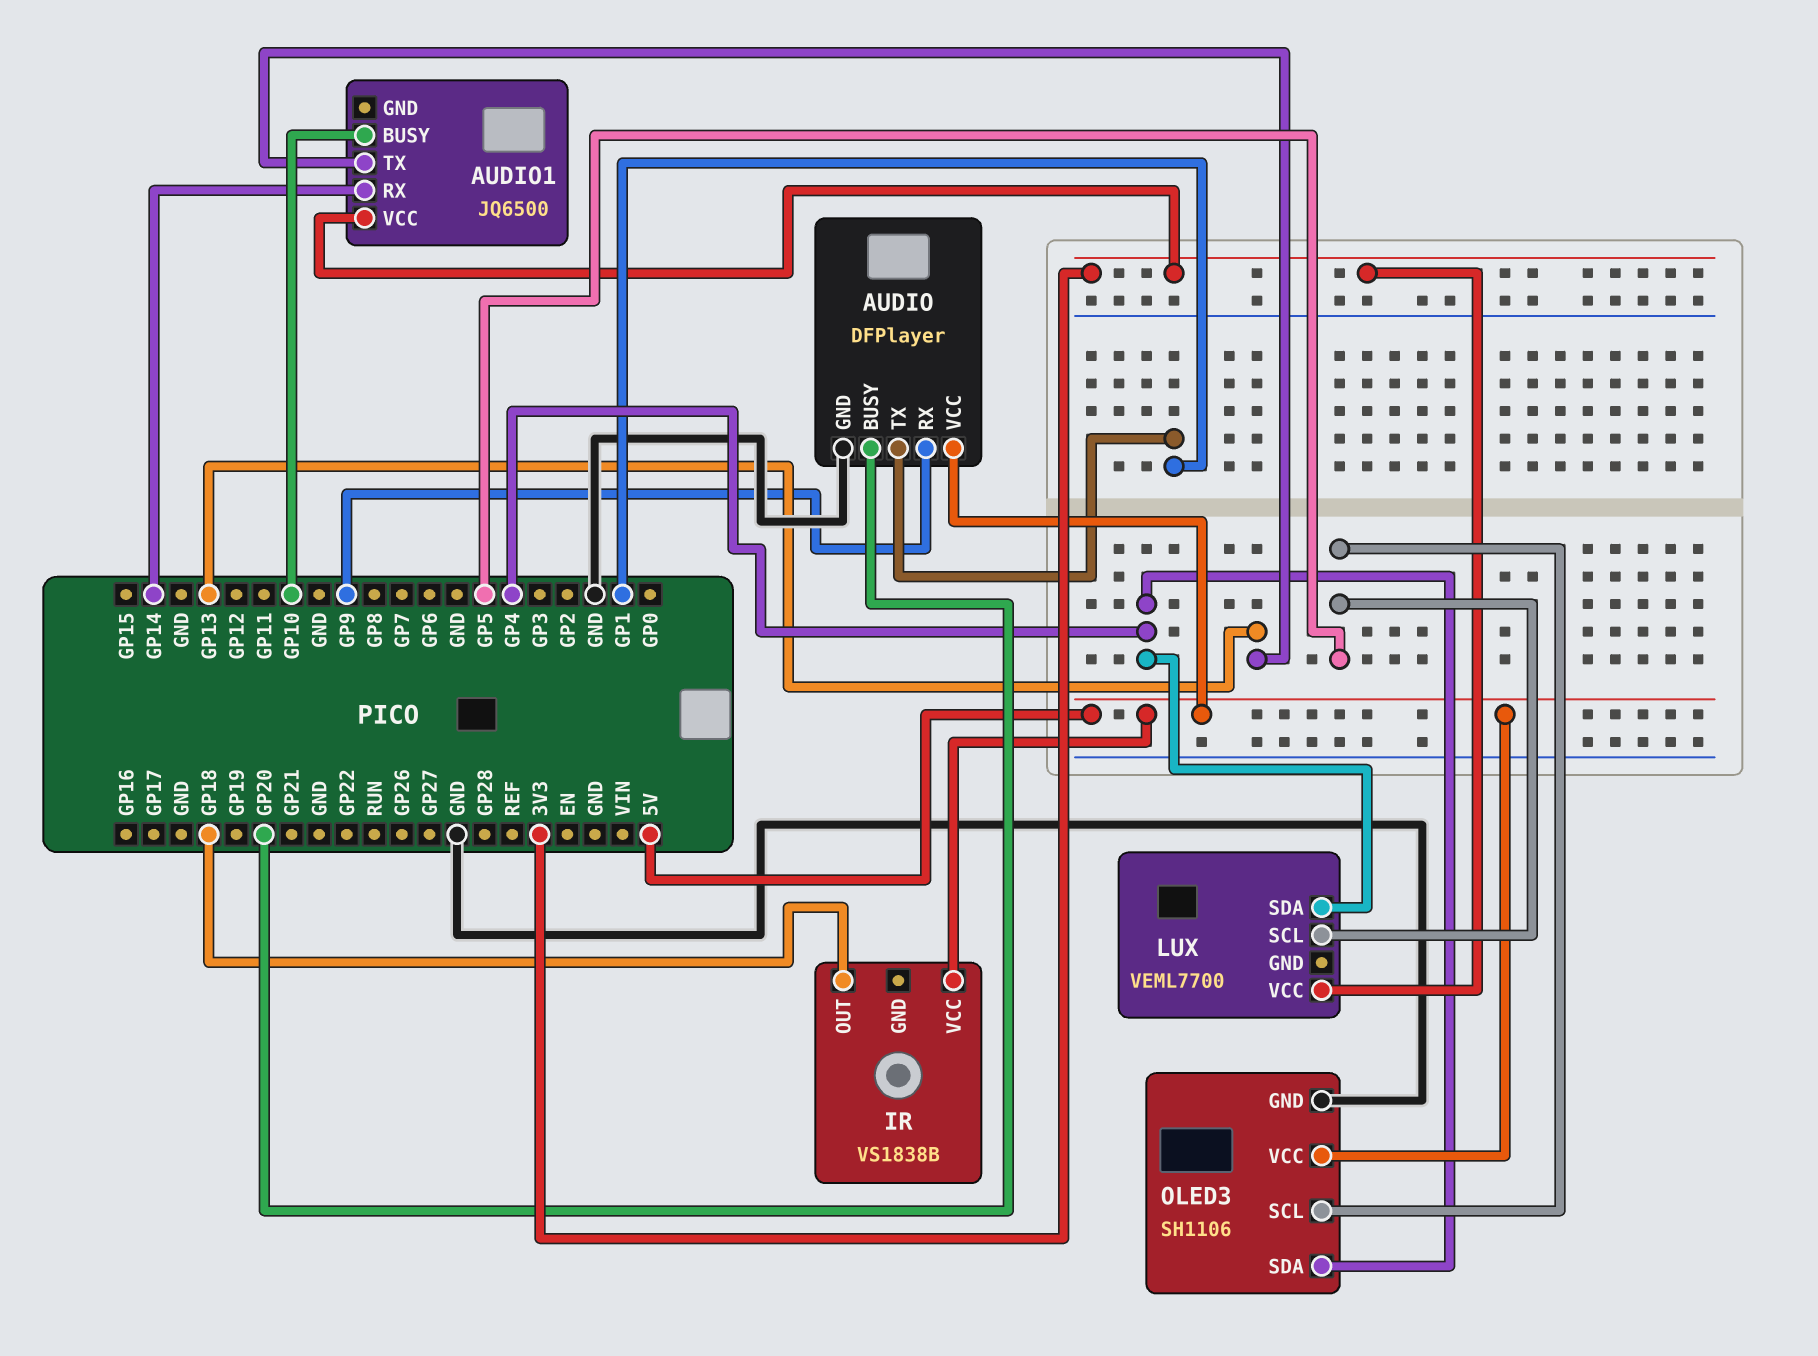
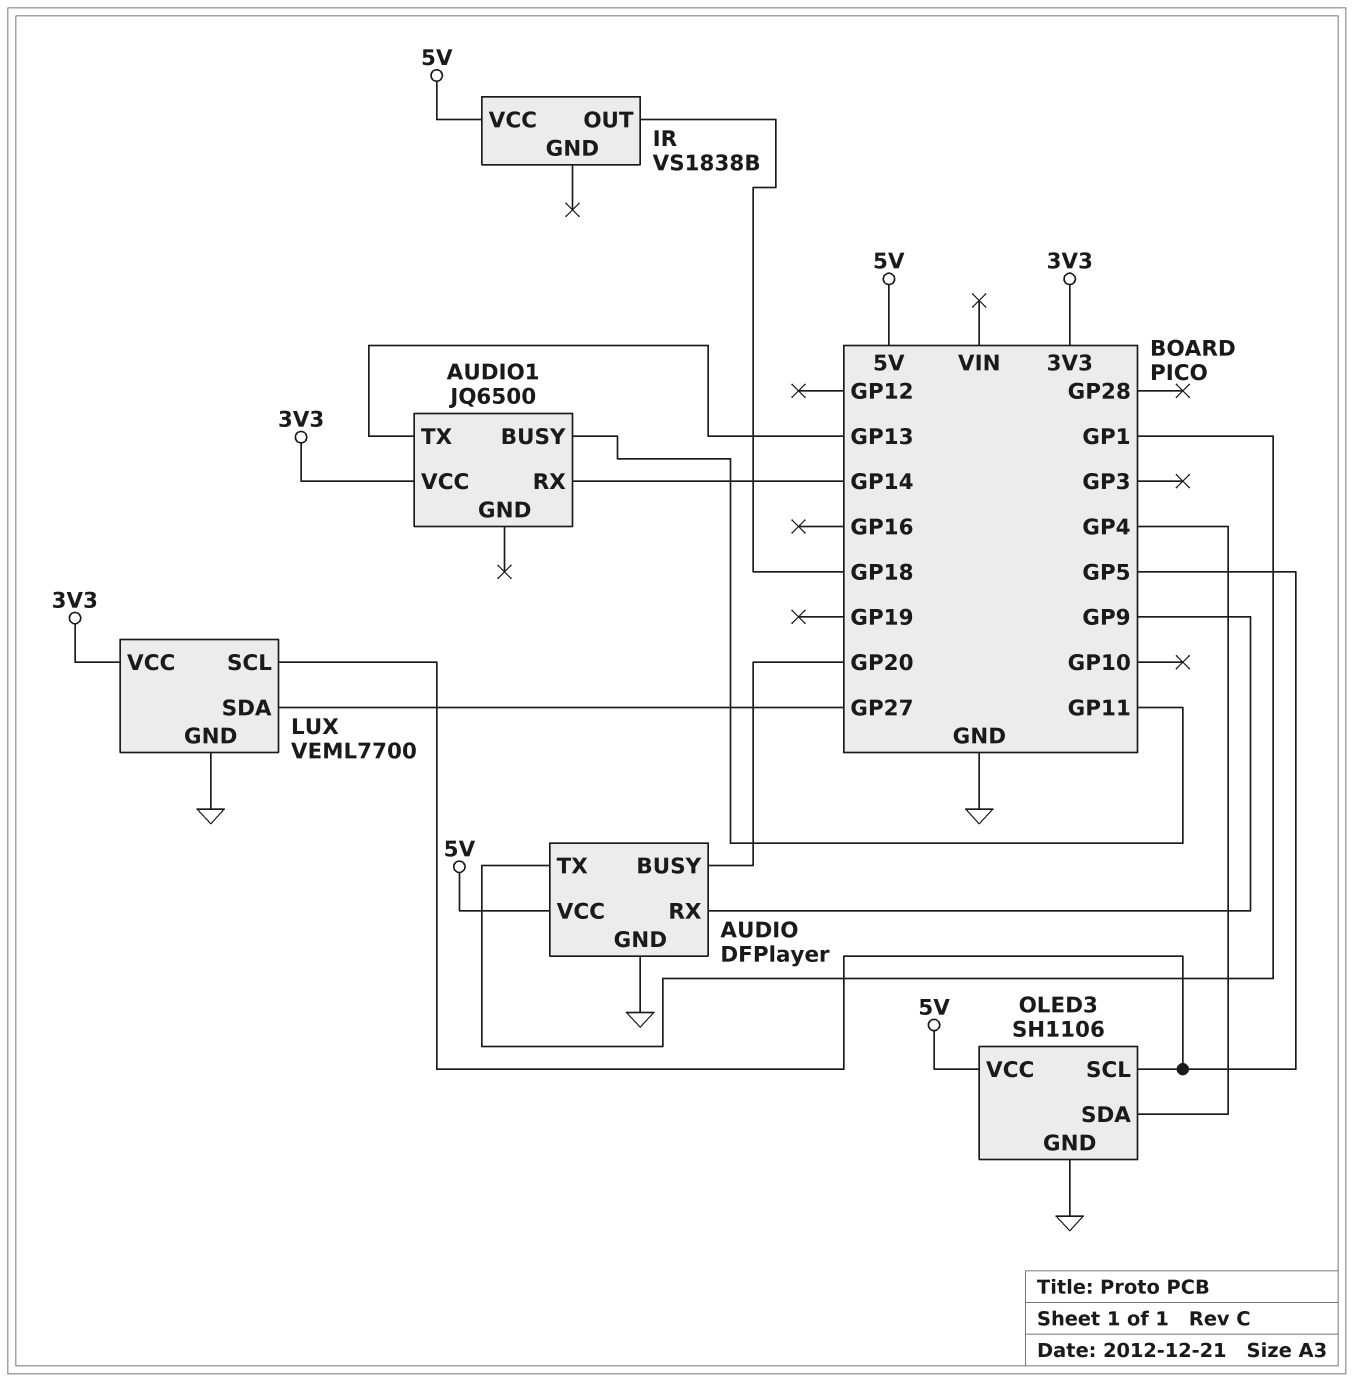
AUDIO1 pin BUSY: GP10 -> GP11
LUX pin GND: none -> GND
LUX pin SDA: GP4 -> GP27

